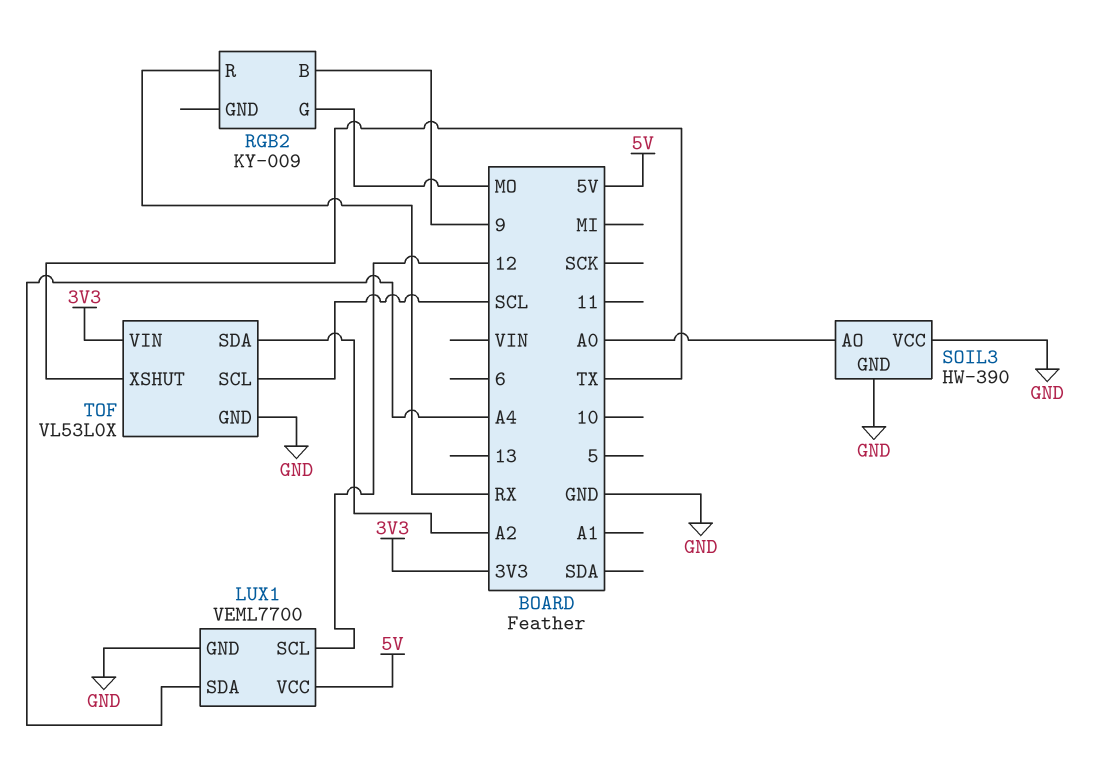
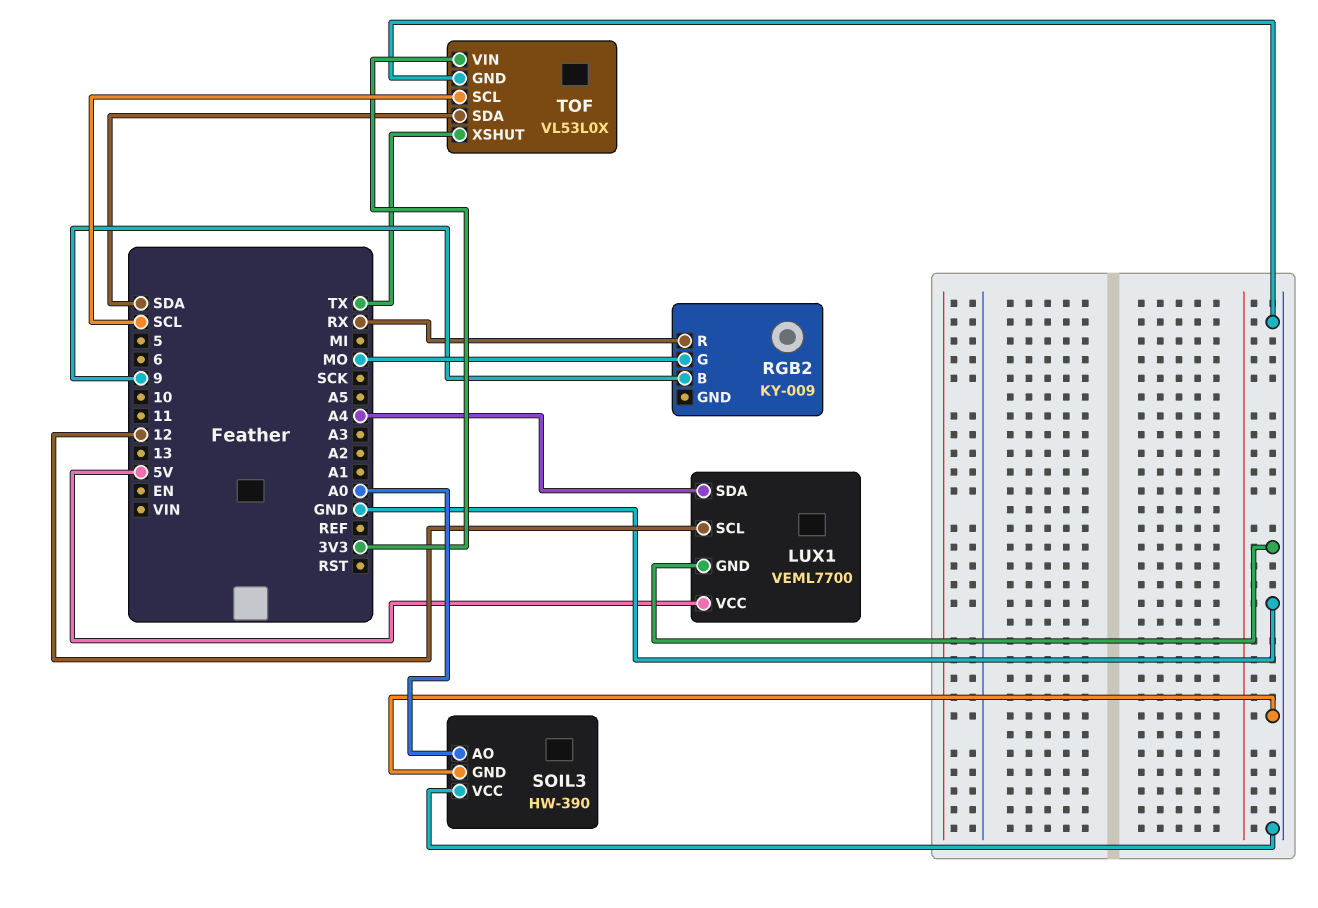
TOF pin SDA: A2 -> SDA

